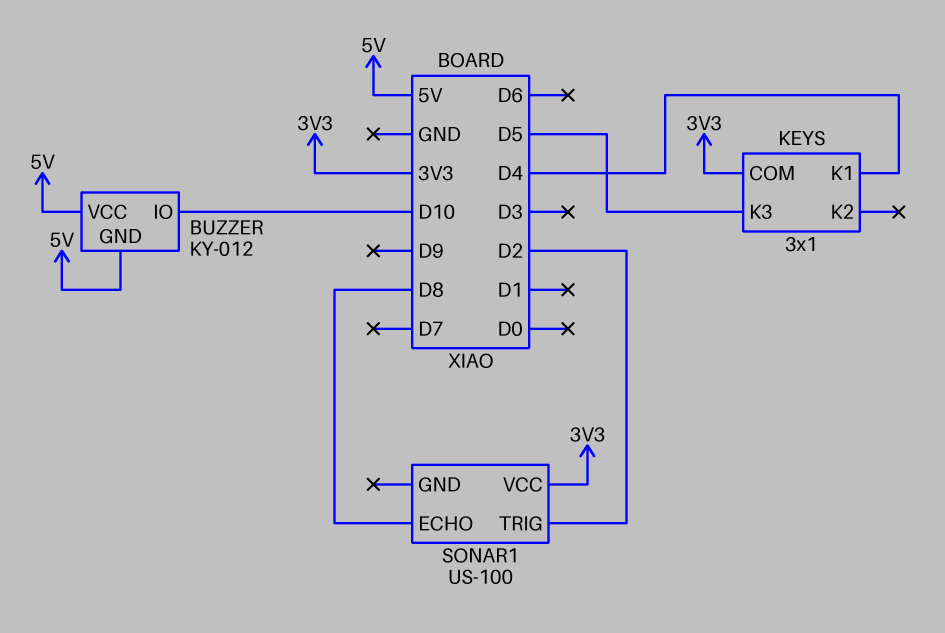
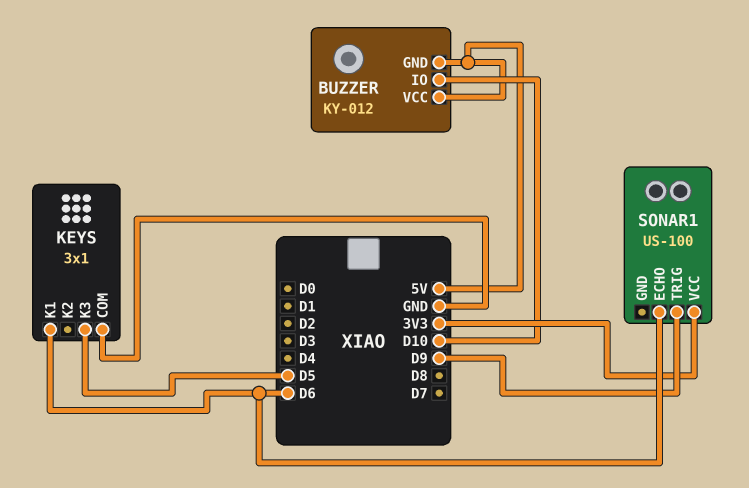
KEYS pin COM: 3V3 -> GND
KEYS pin K1: D4 -> D6
SONAR1 pin ECHO: D8 -> D6
SONAR1 pin TRIG: D2 -> D9

